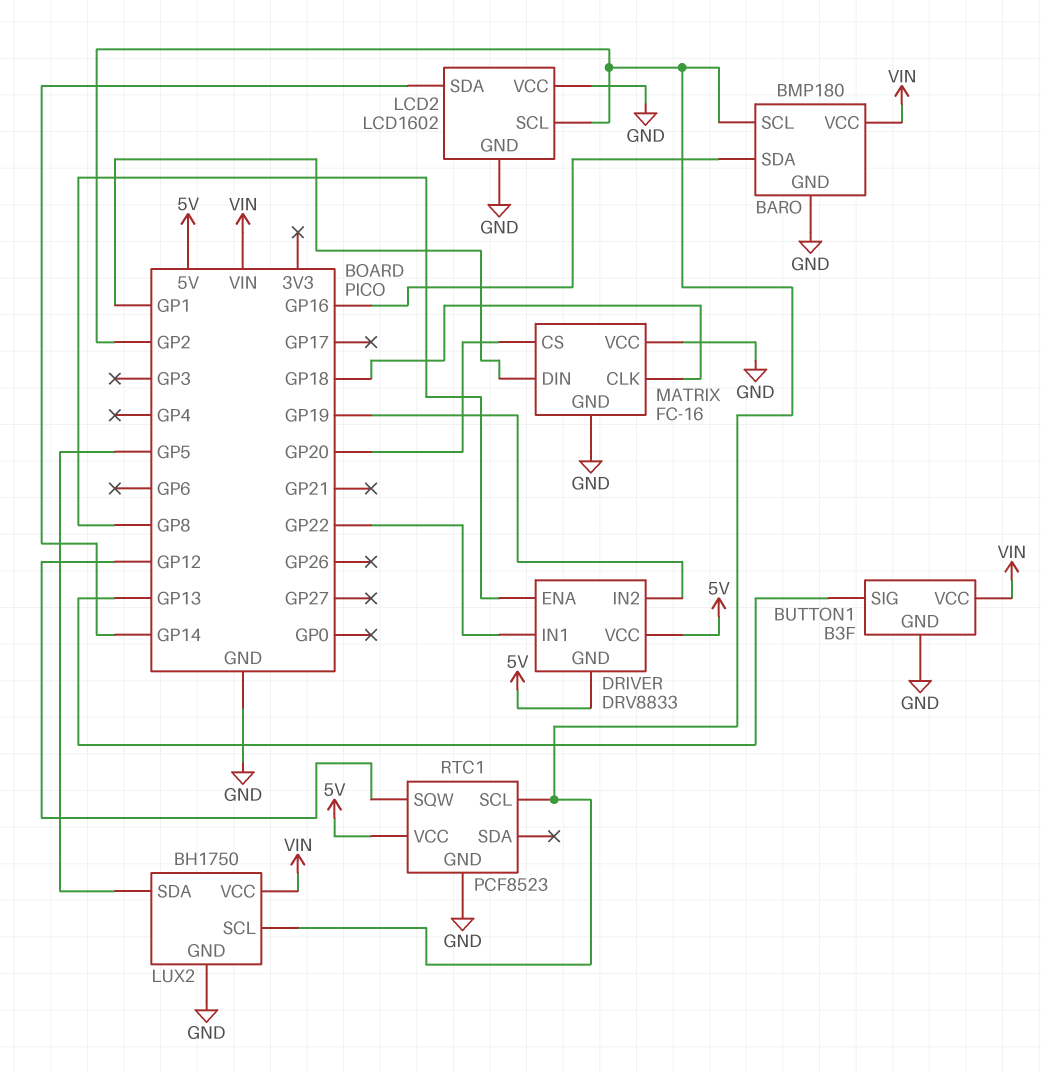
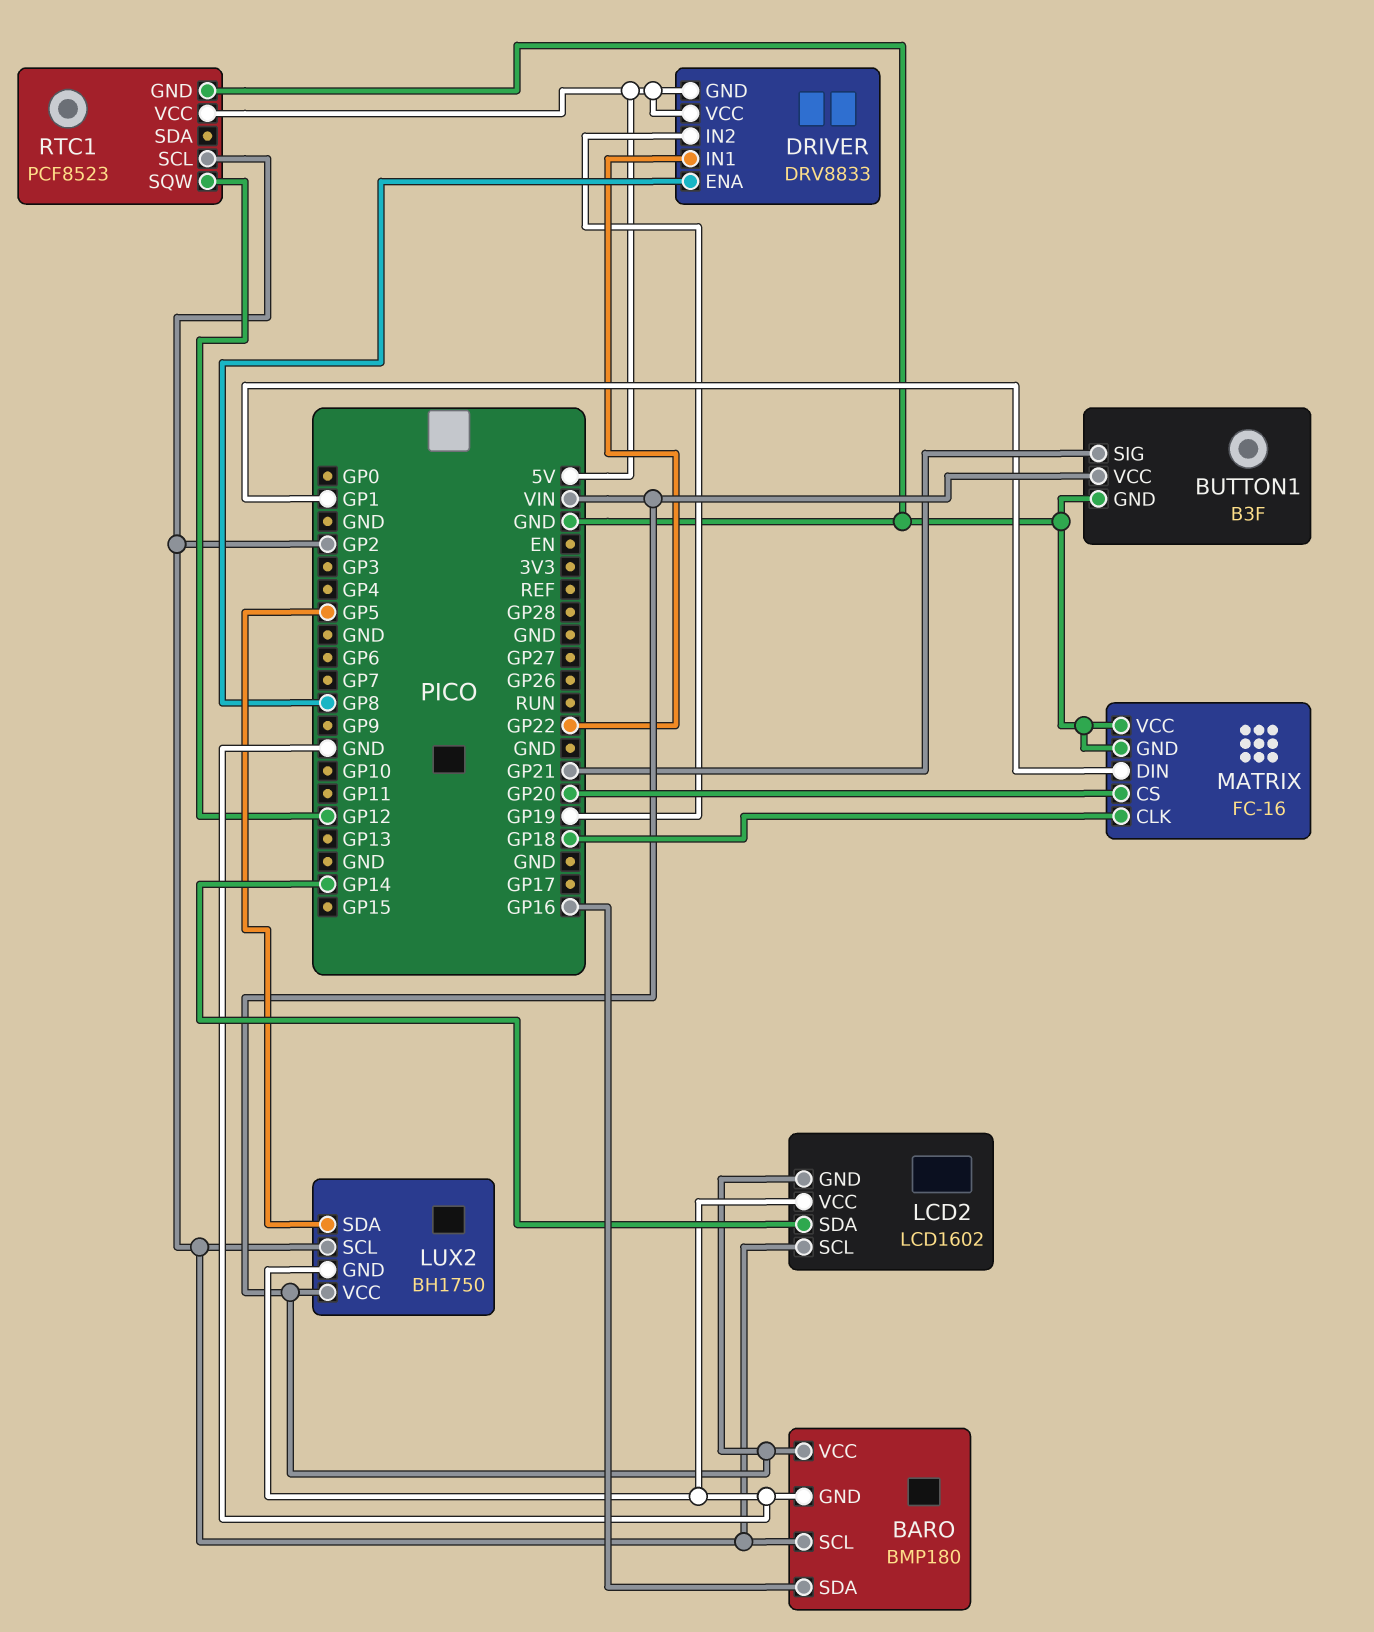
BUTTON1 pin SIG: GP13 -> GP21
LCD2 pin GND: GND -> VIN

